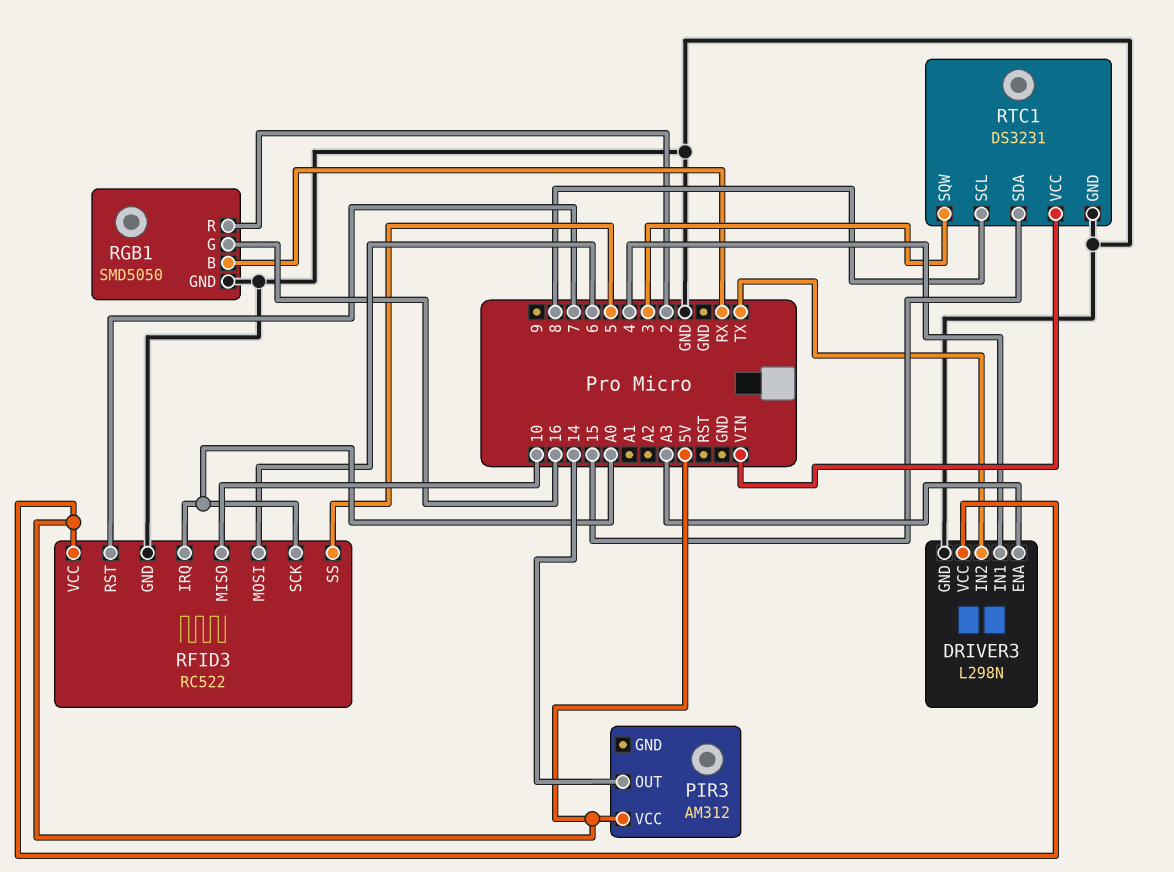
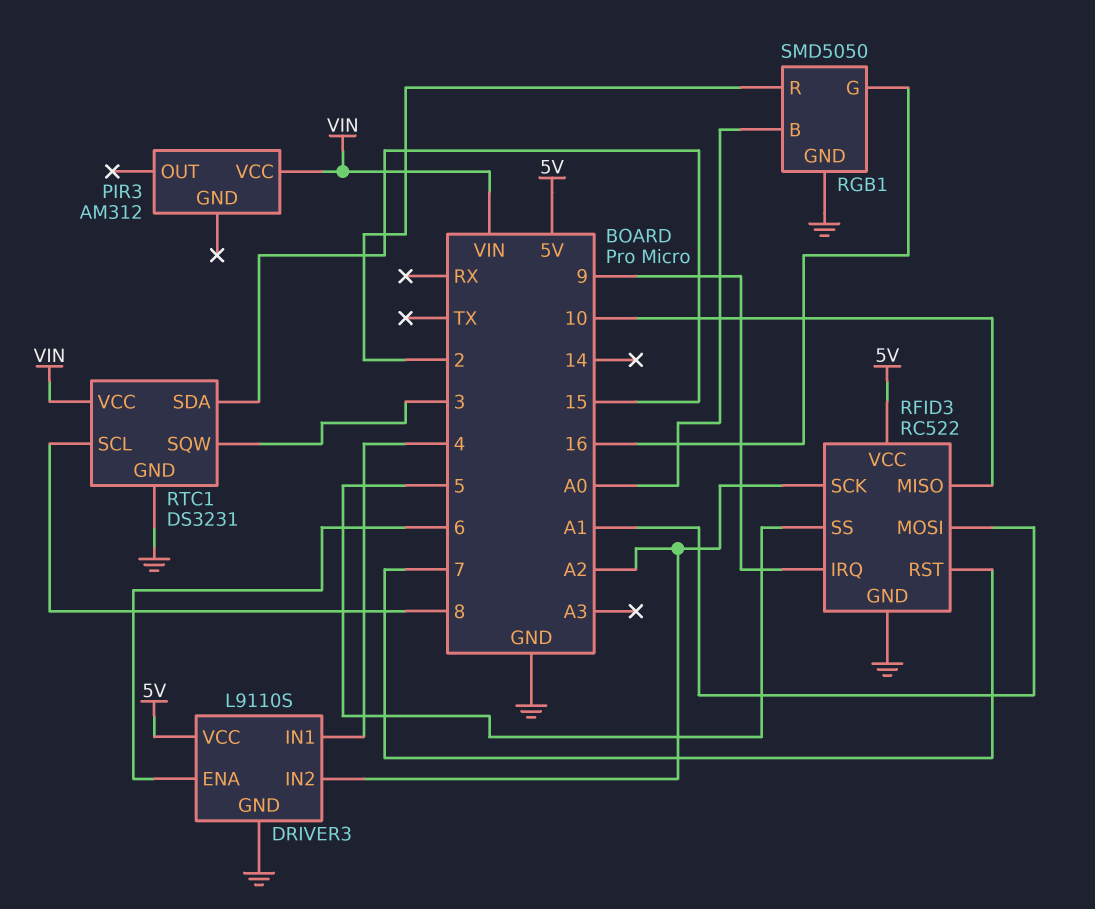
DRIVER3: L298N -> L9110S
DRIVER3 pin ENA: A3 -> 6
DRIVER3 pin IN2: TX -> A2
PIR3 pin OUT: 14 -> none
PIR3 pin VCC: 5V -> VIN
RFID3 pin IRQ: A0 -> 9
RFID3 pin MOSI: 6 -> A1
RFID3 pin SCK: A0 -> A2
RGB1 pin B: RX -> A0

